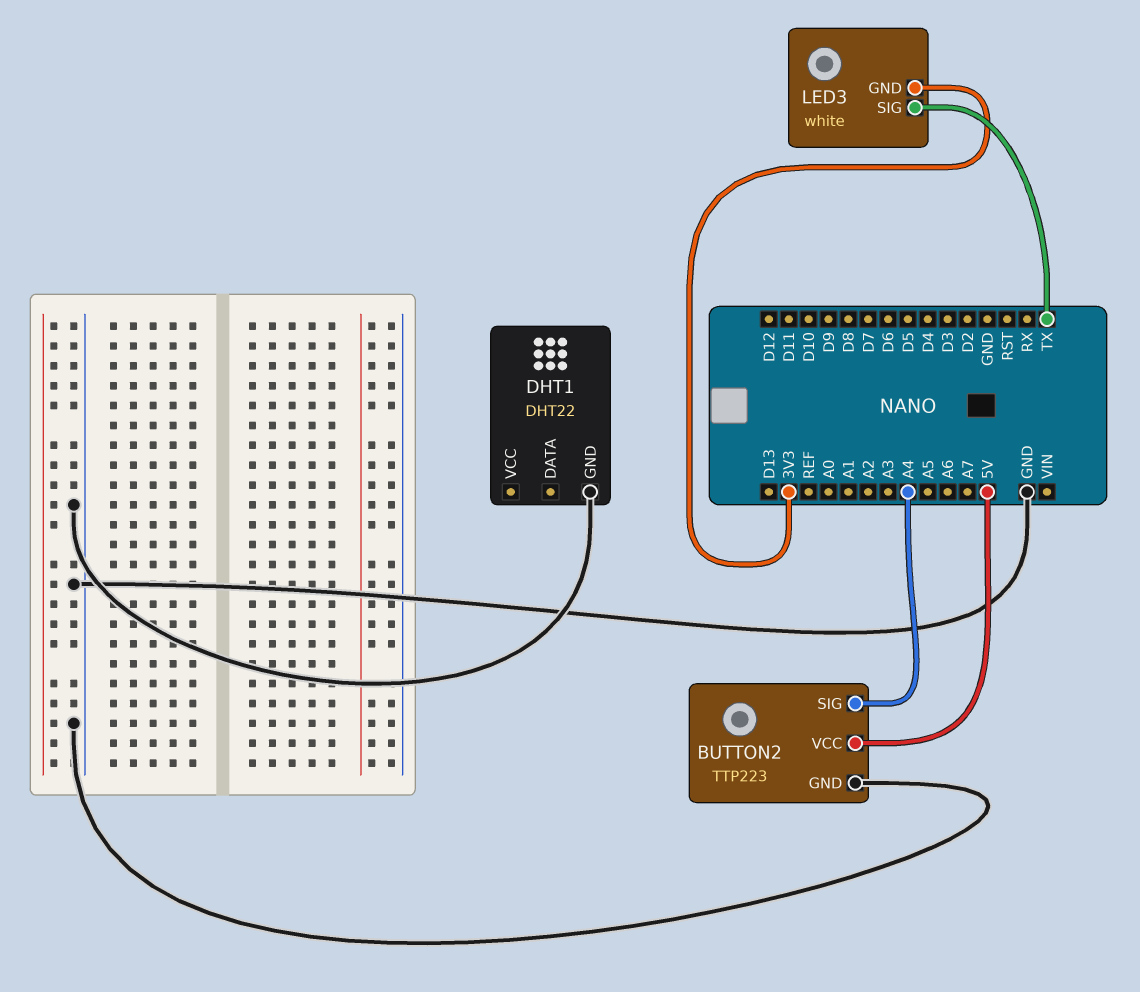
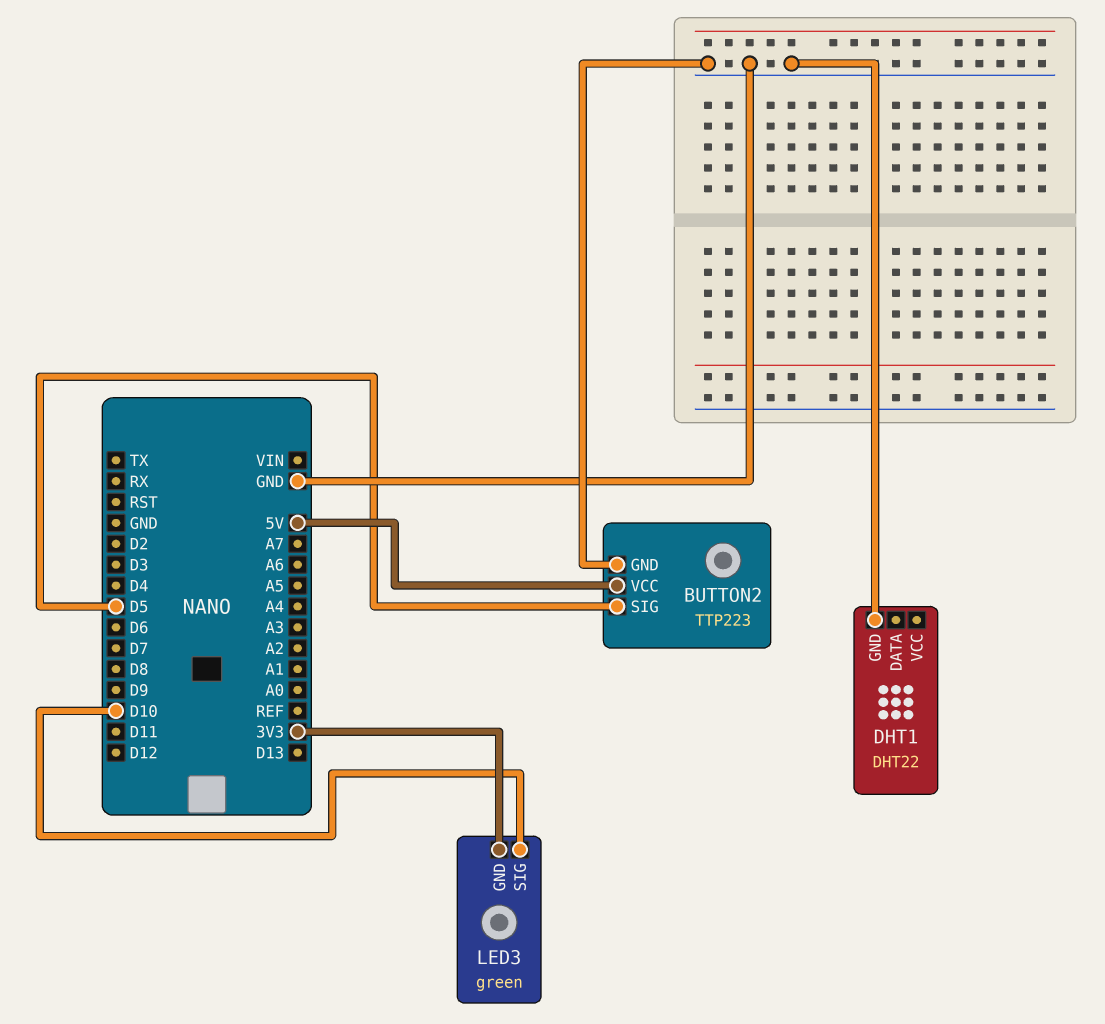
BUTTON2 pin SIG: A4 -> D5
LED3: white -> green
LED3 pin SIG: TX -> D10

